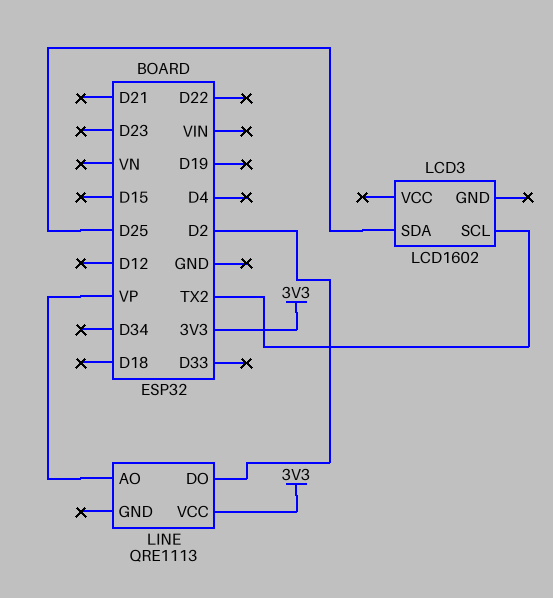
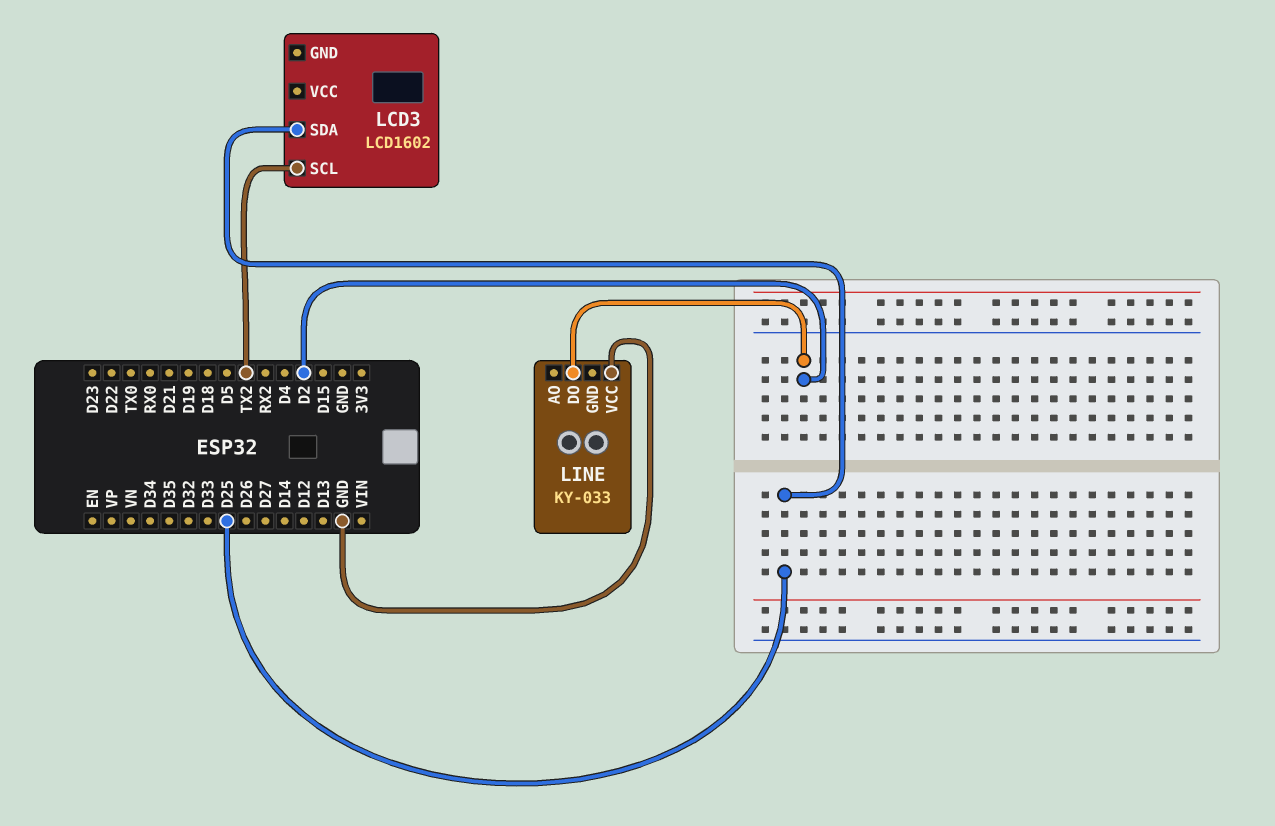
LINE: QRE1113 -> KY-033
LINE pin AO: VP -> none
LINE pin VCC: 3V3 -> GND

